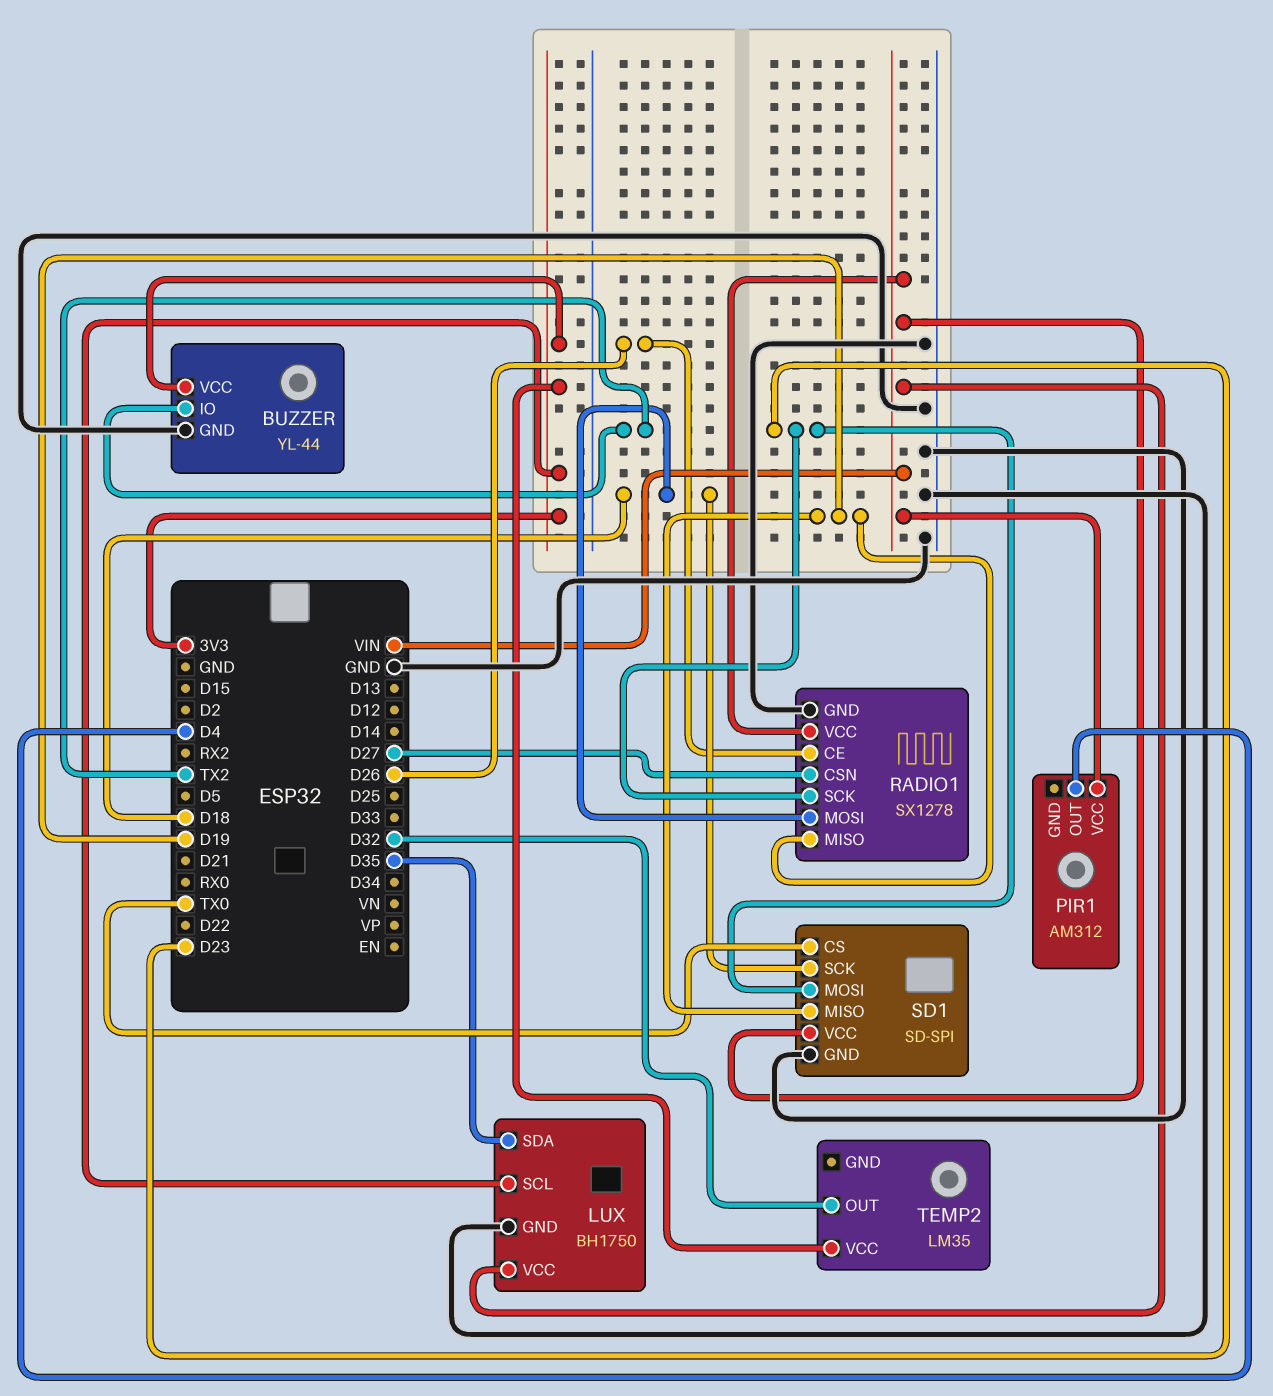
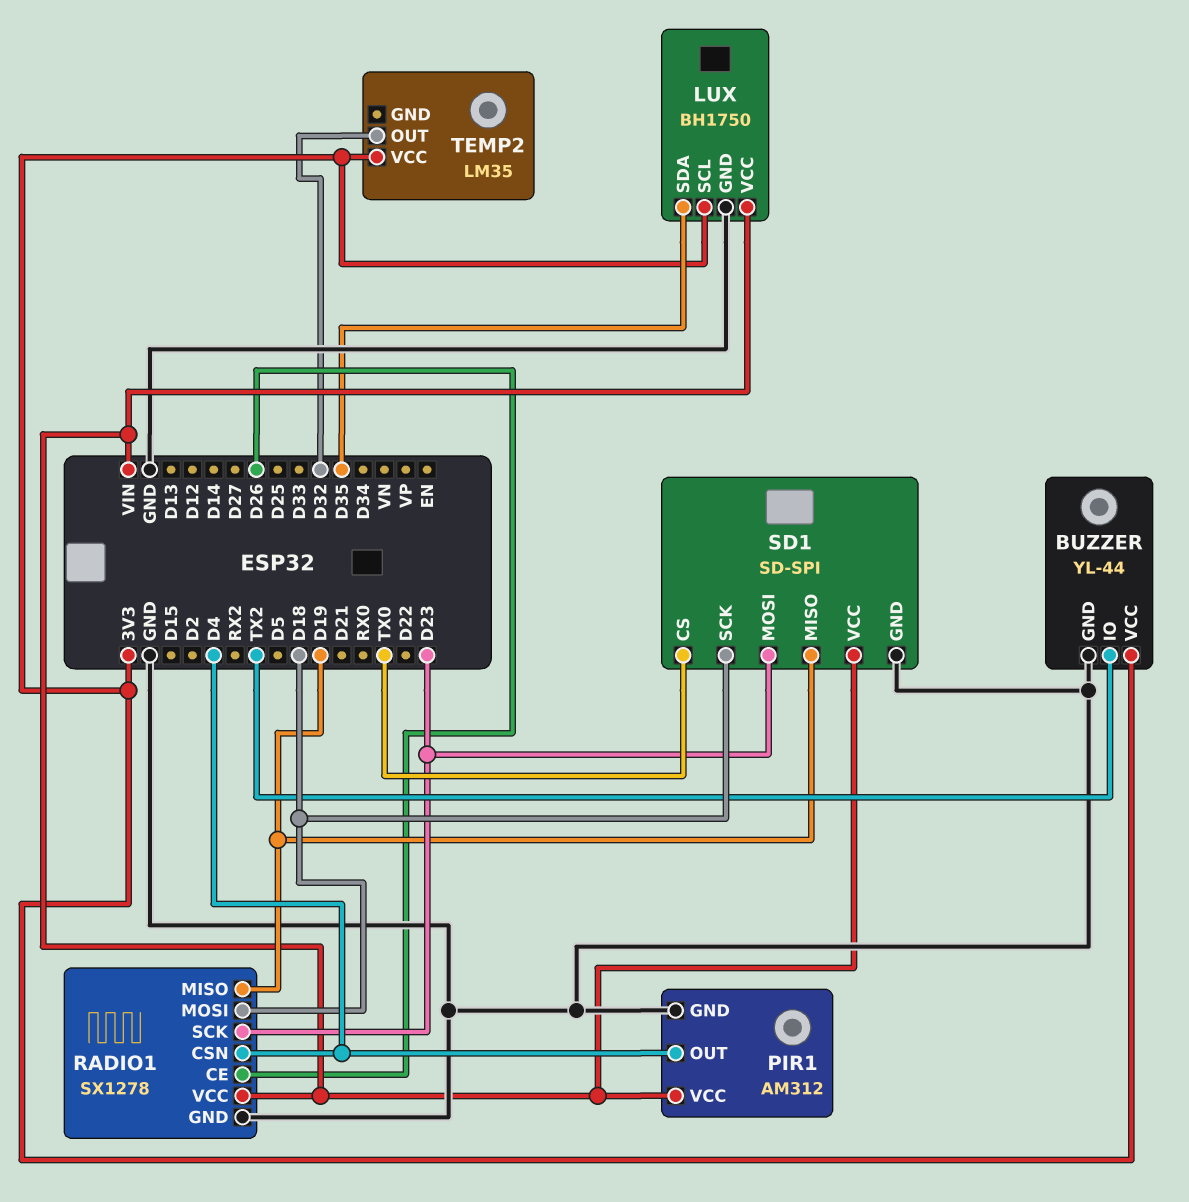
PIR1 pin GND: none -> GND
RADIO1 pin CSN: D27 -> D4

